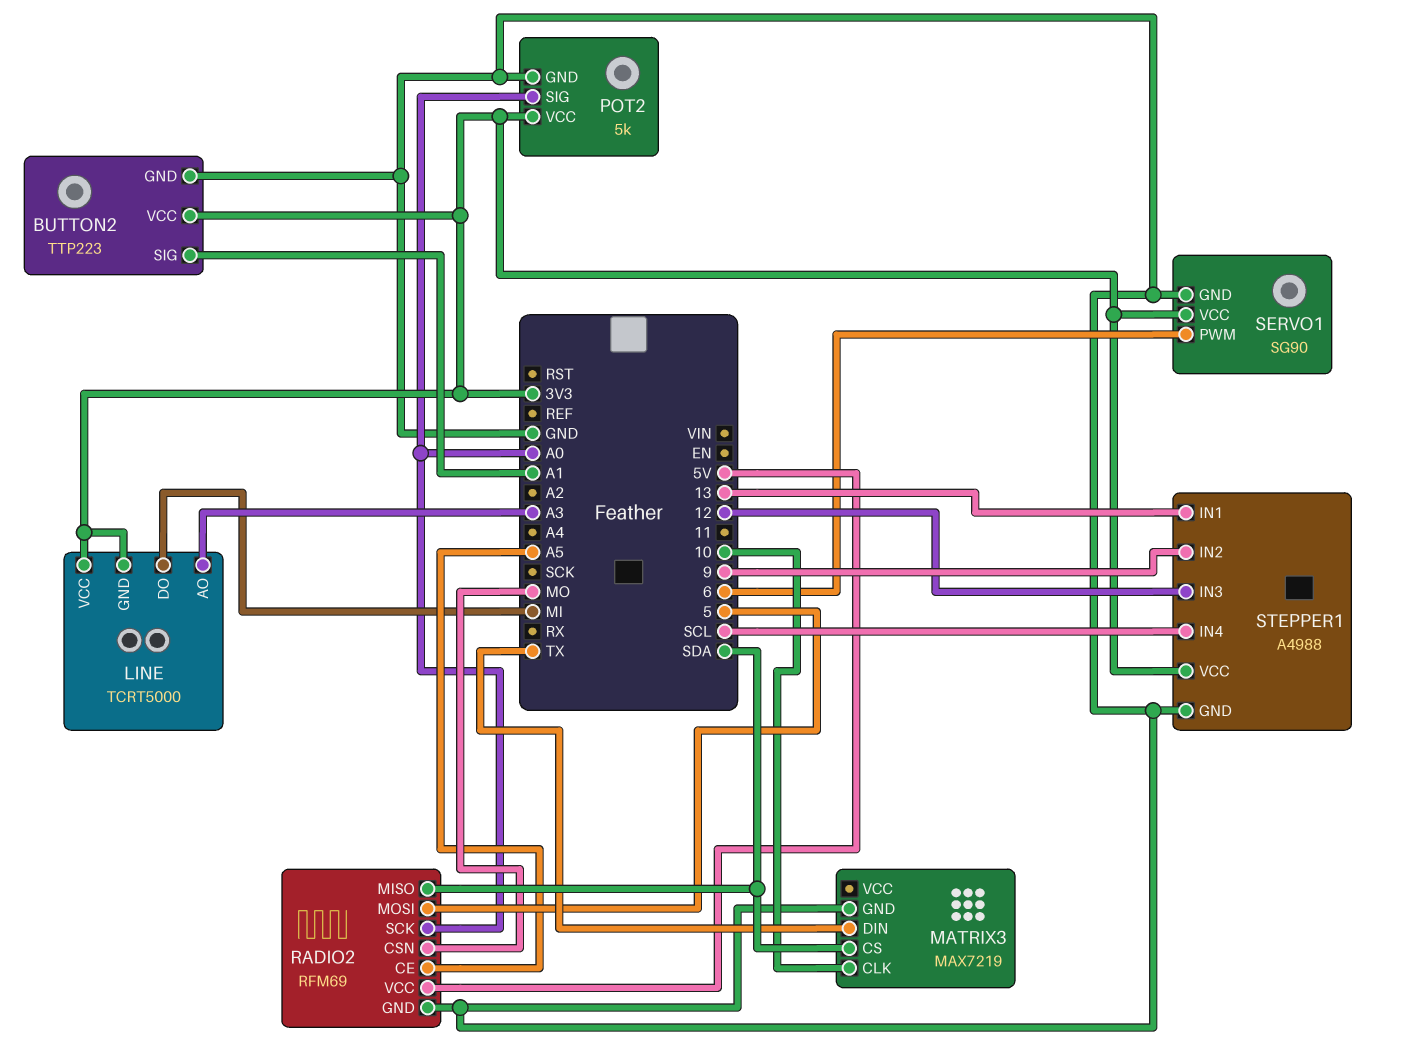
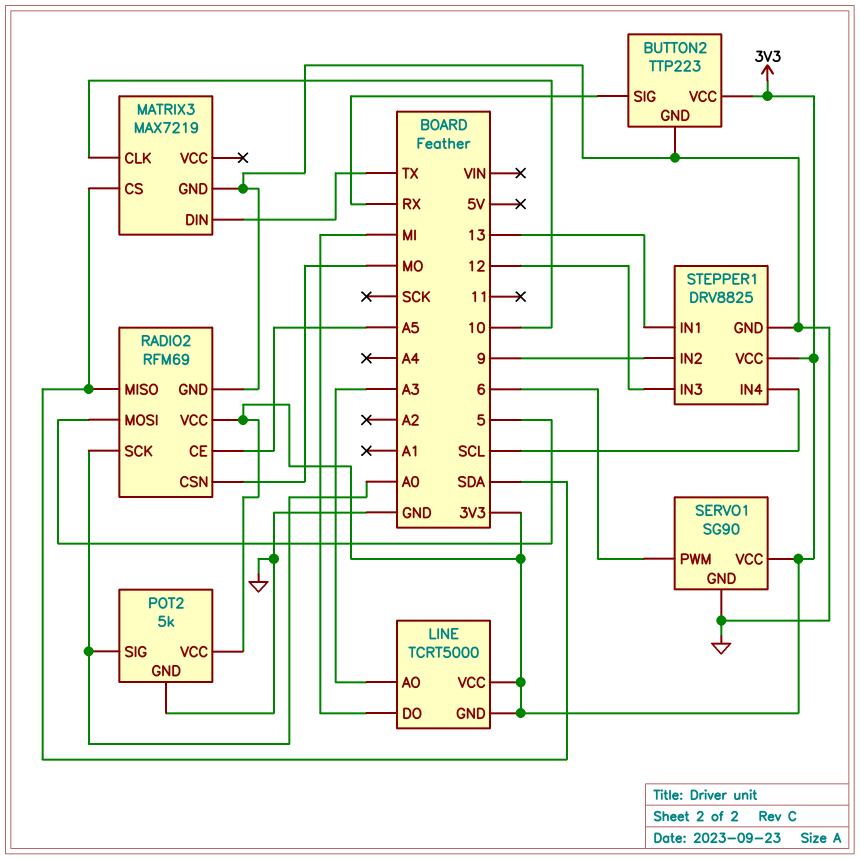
BUTTON2 pin SIG: A1 -> RX
RADIO2 pin VCC: 5V -> 3V3
STEPPER1: A4988 -> DRV8825

